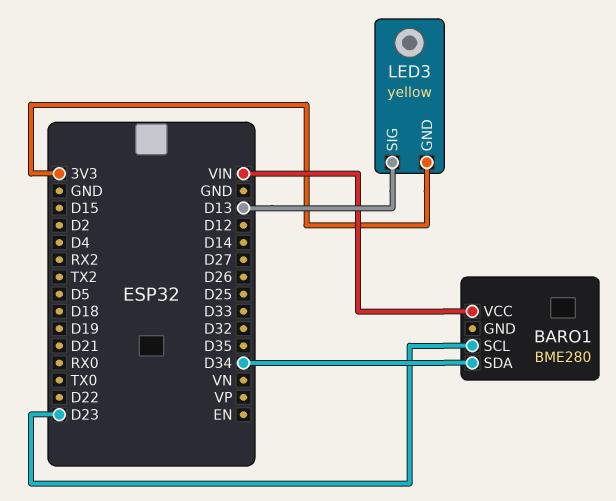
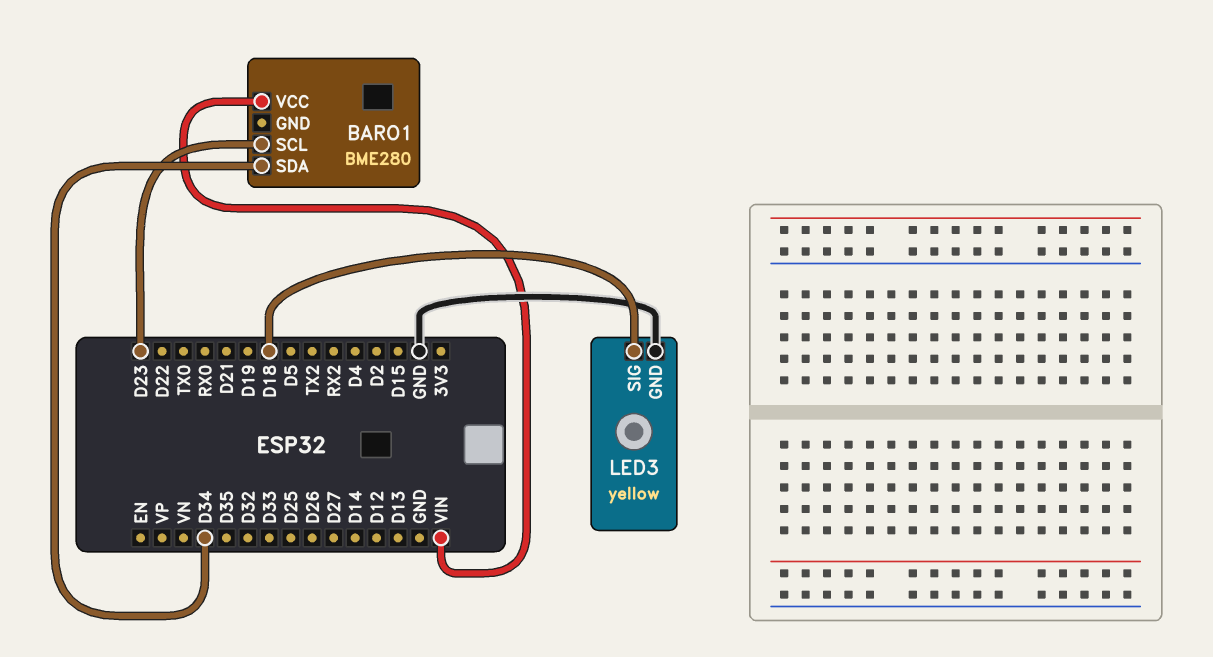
LED3 pin GND: 3V3 -> GND
LED3 pin SIG: D13 -> D18

